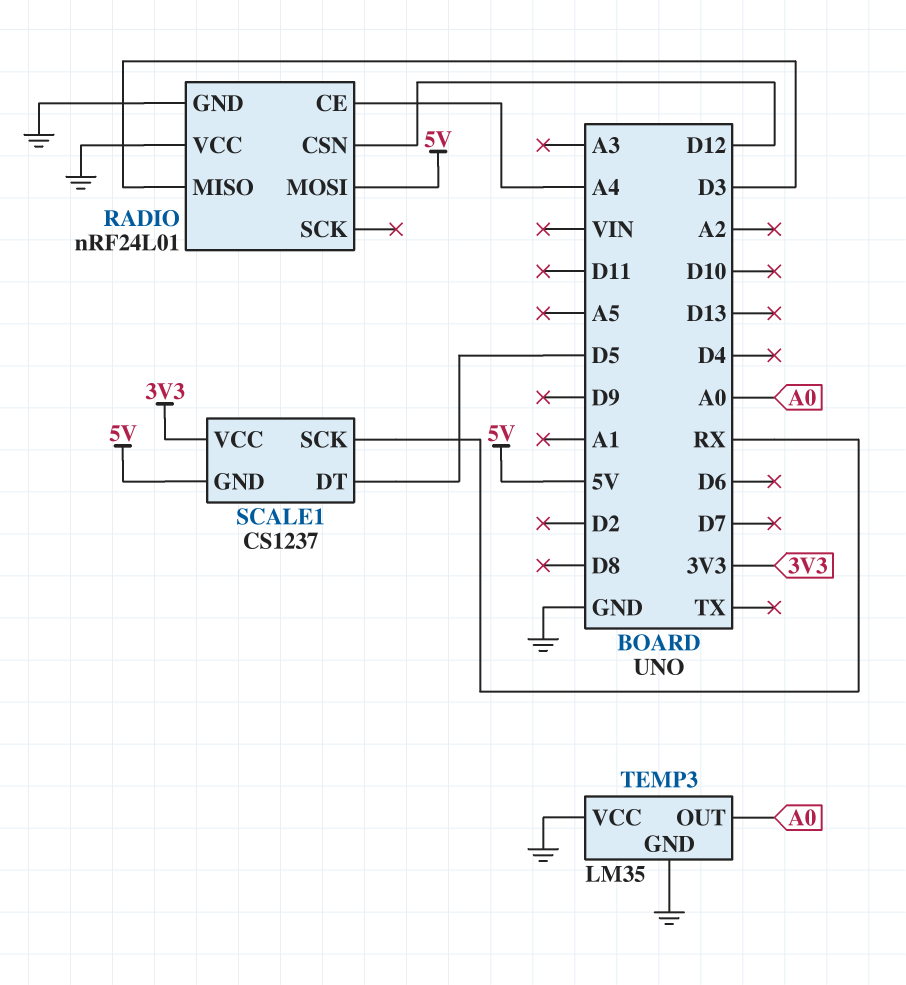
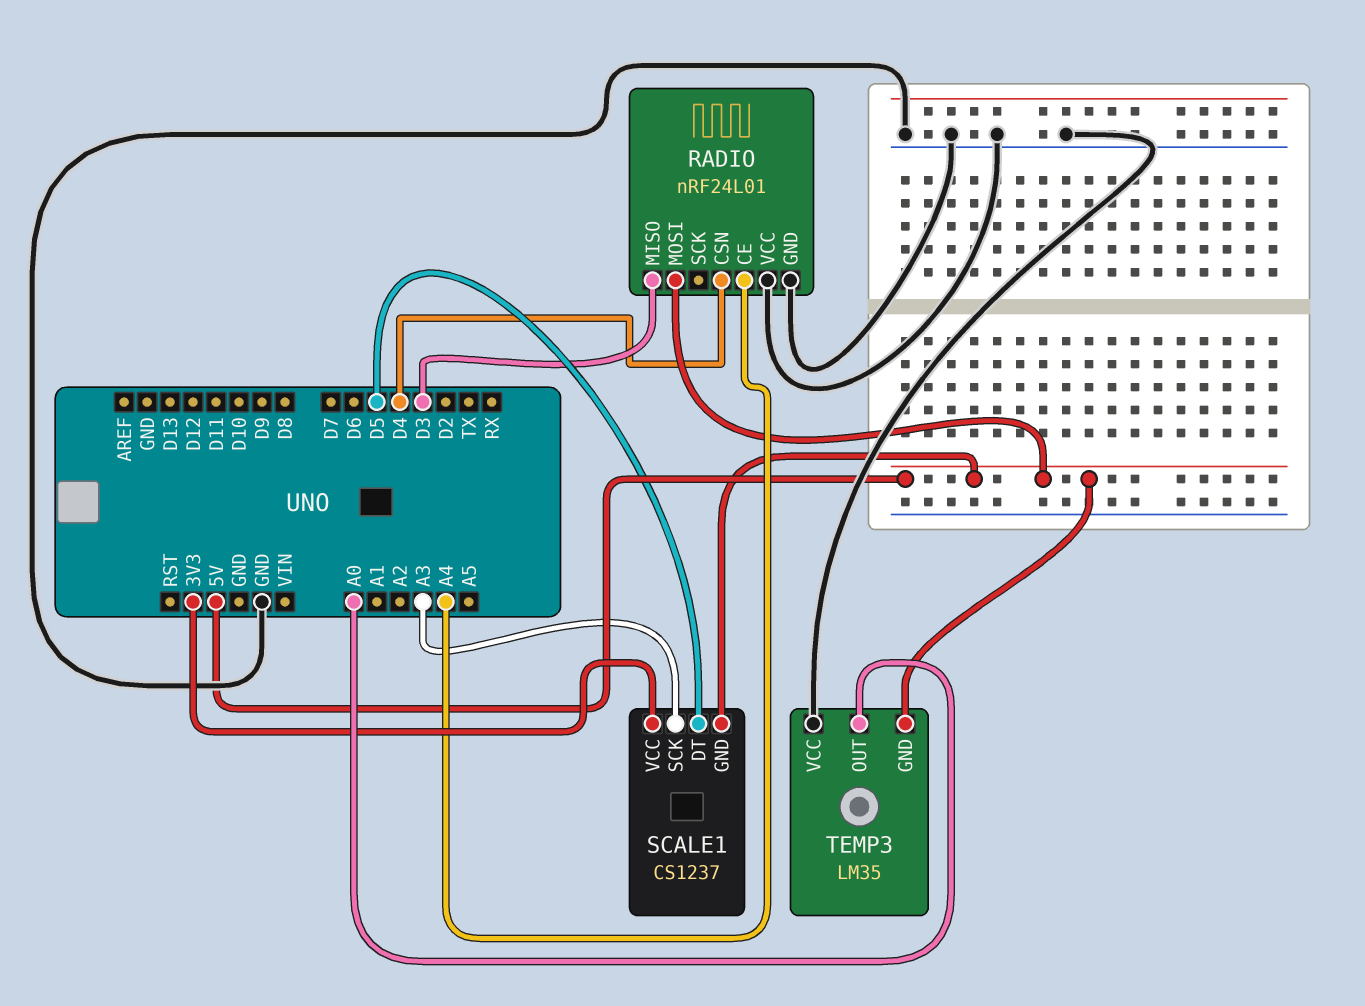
RADIO pin CSN: D12 -> D4
SCALE1 pin SCK: RX -> A3
TEMP3 pin GND: GND -> 5V

